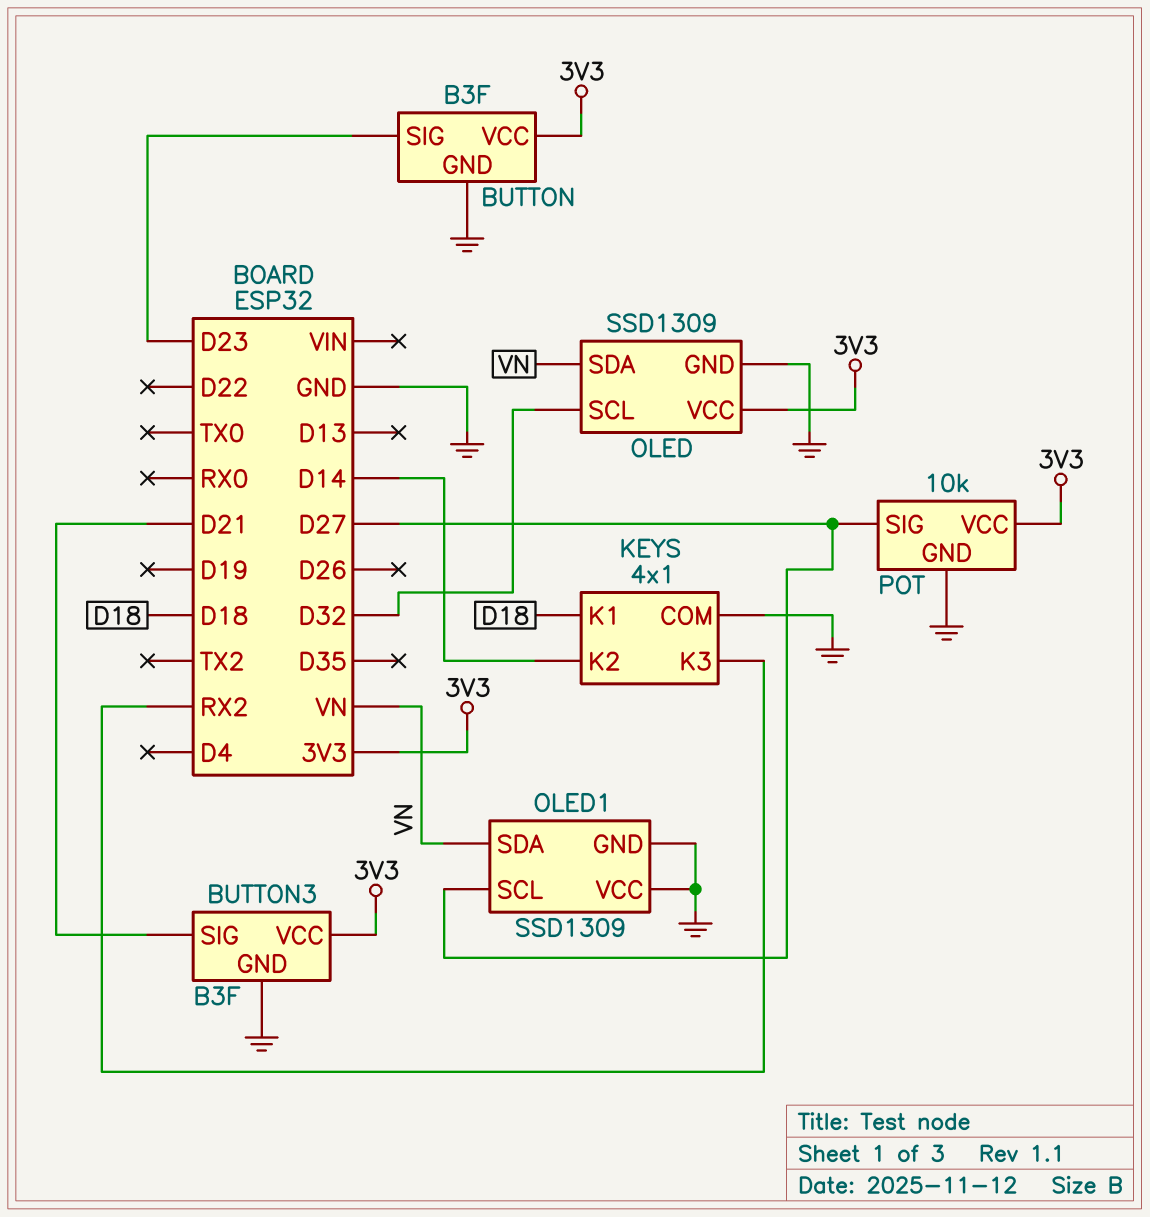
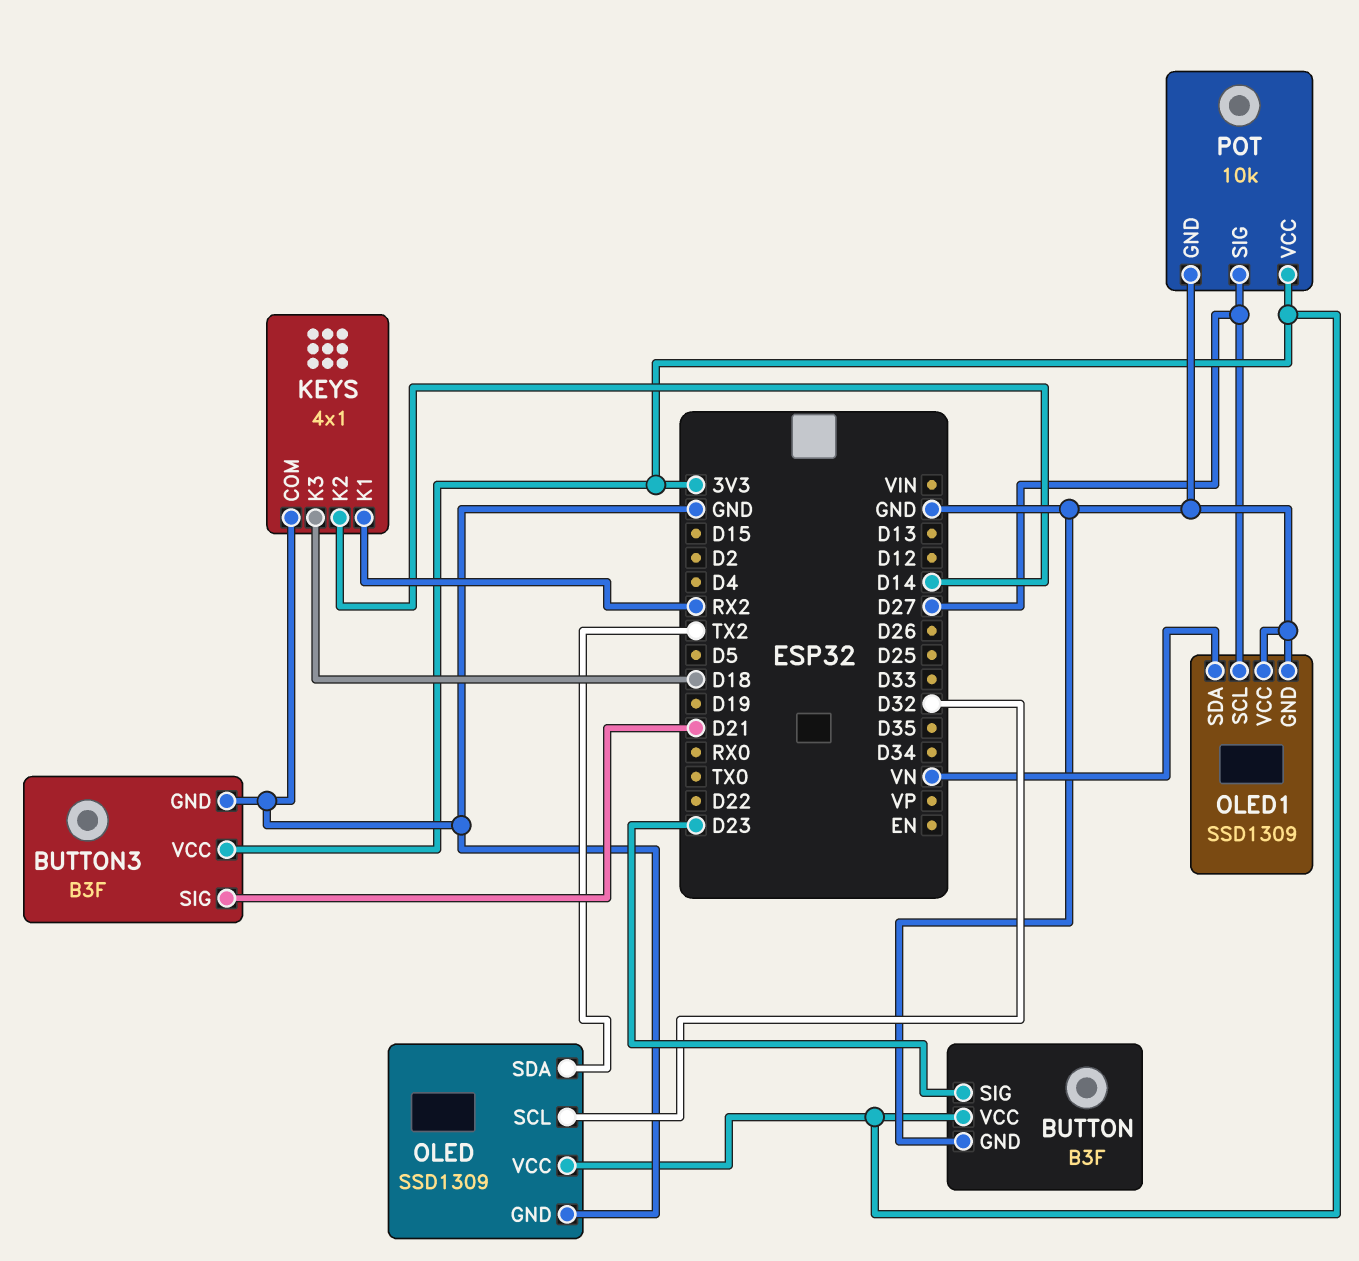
KEYS pin K1: D18 -> RX2
KEYS pin K3: RX2 -> D18
OLED pin SDA: VN -> TX2

